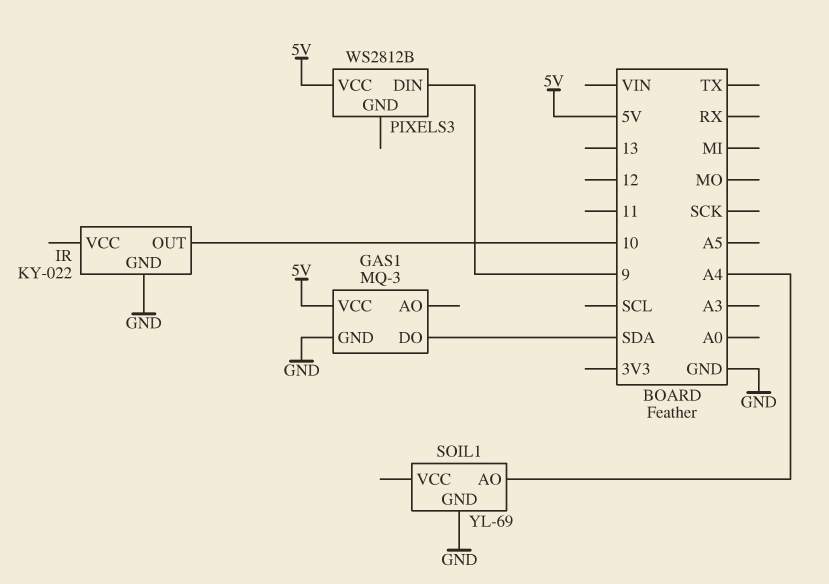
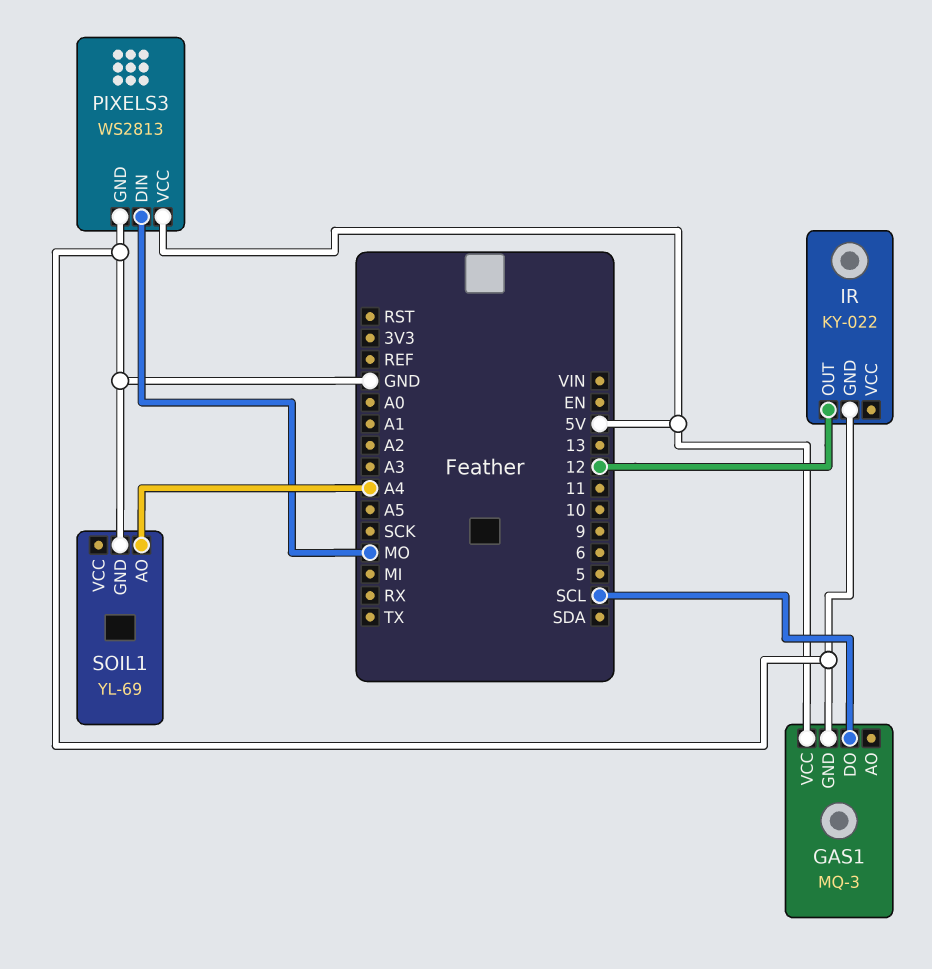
GAS1 pin DO: SDA -> SCL
IR pin OUT: 10 -> 12
PIXELS3: WS2812B -> WS2813
PIXELS3 pin DIN: 9 -> MO
PIXELS3 pin GND: none -> GND

